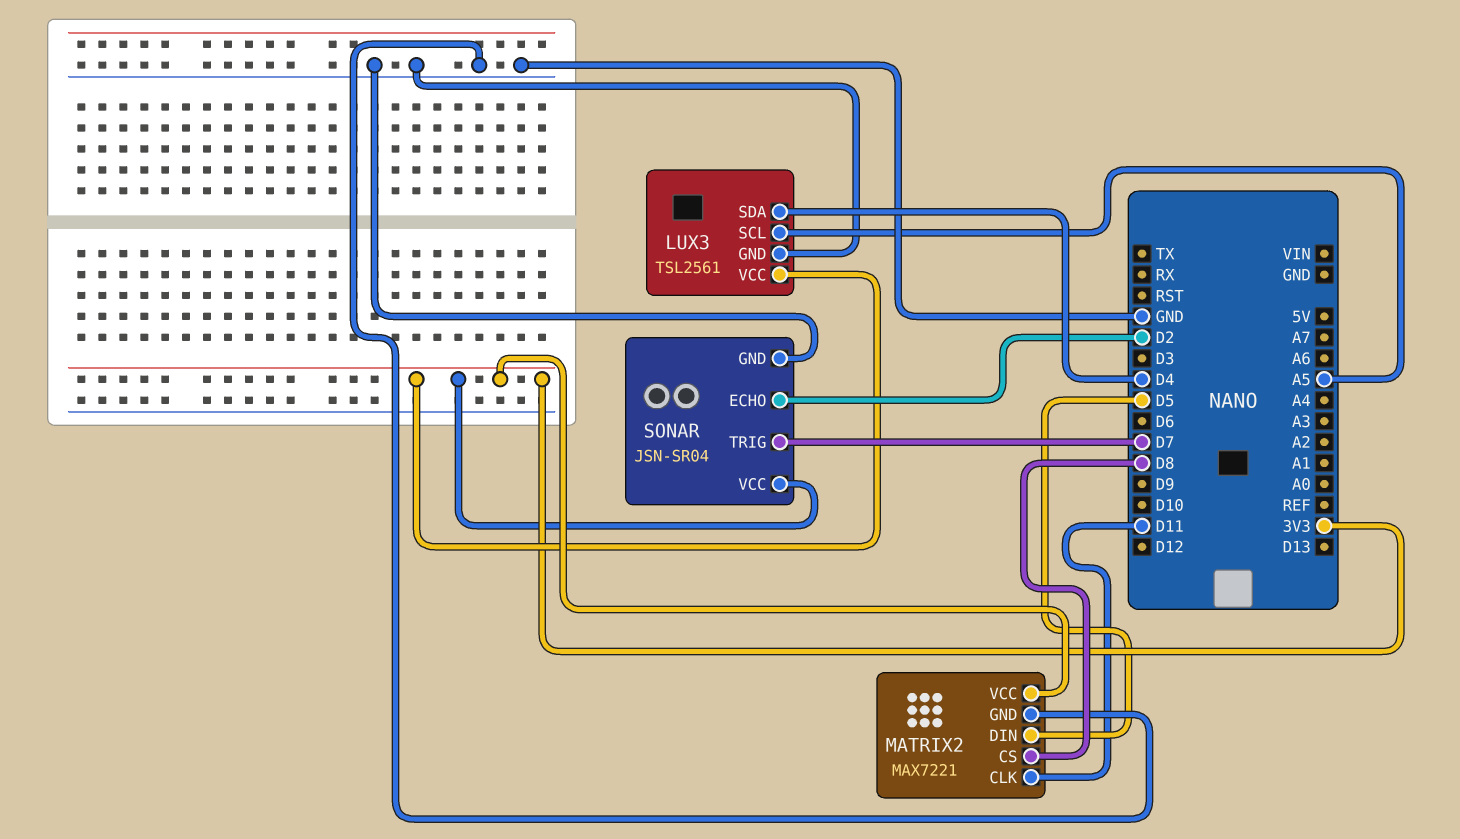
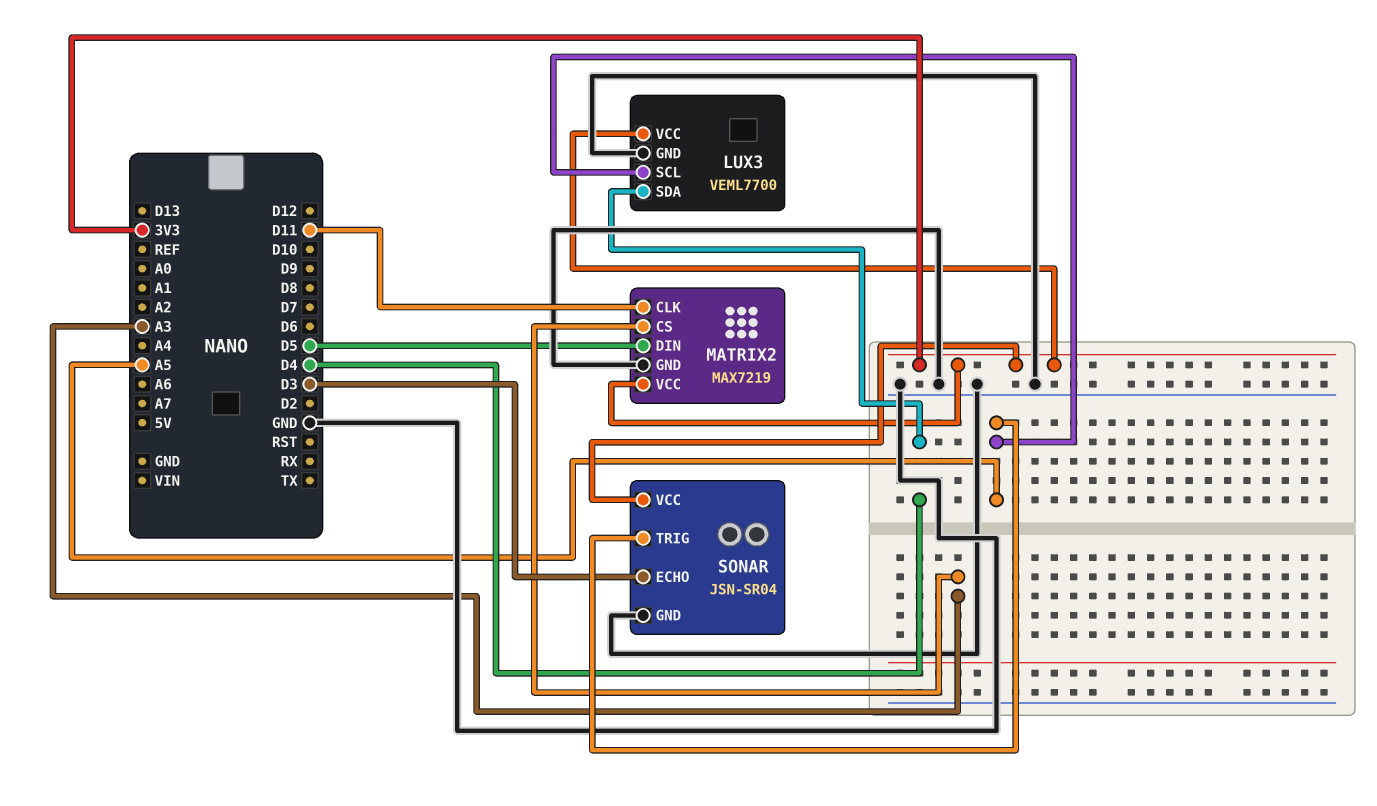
LUX3: TSL2561 -> VEML7700
MATRIX2: MAX7221 -> MAX7219
MATRIX2 pin CS: D8 -> A3
SONAR pin ECHO: D2 -> D3
SONAR pin TRIG: D7 -> A5

